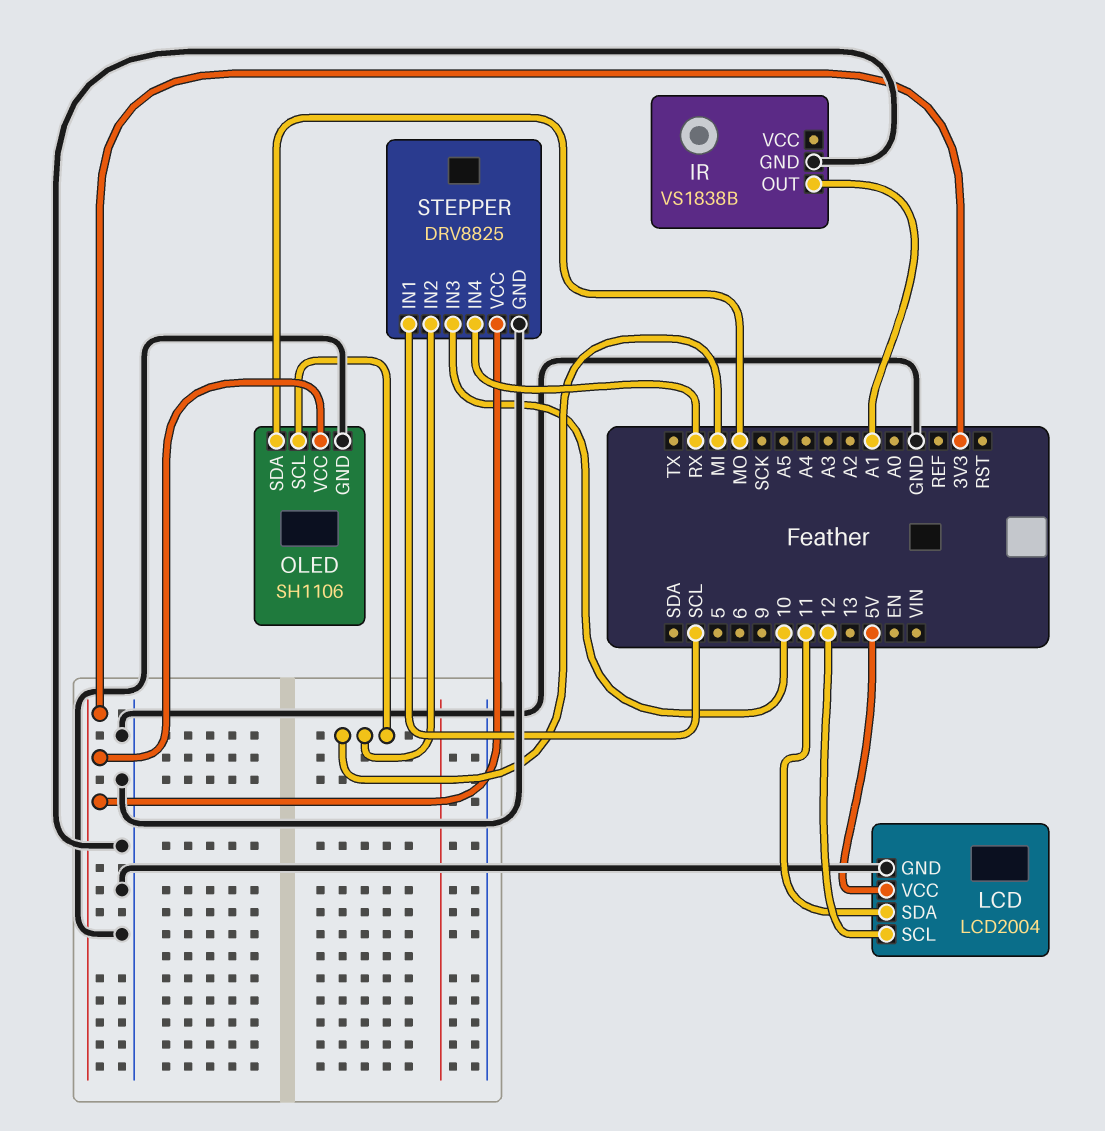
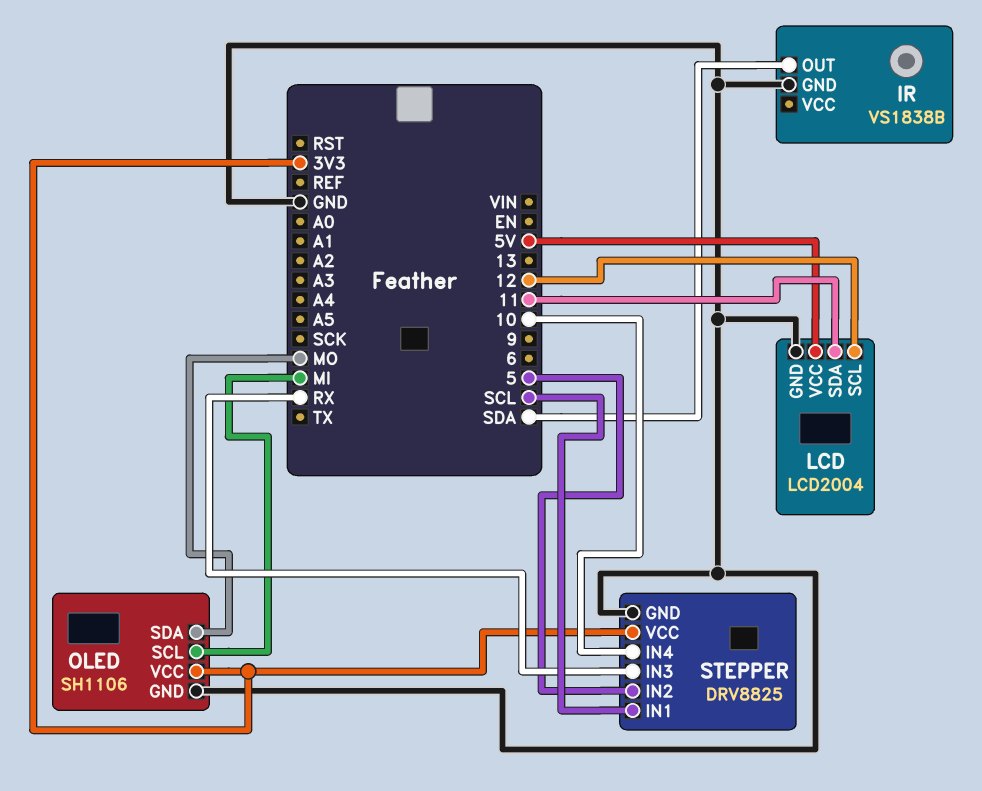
IR pin OUT: A1 -> SDA
STEPPER pin IN2: MI -> 5
STEPPER pin IN3: 10 -> RX
STEPPER pin IN4: RX -> 10

